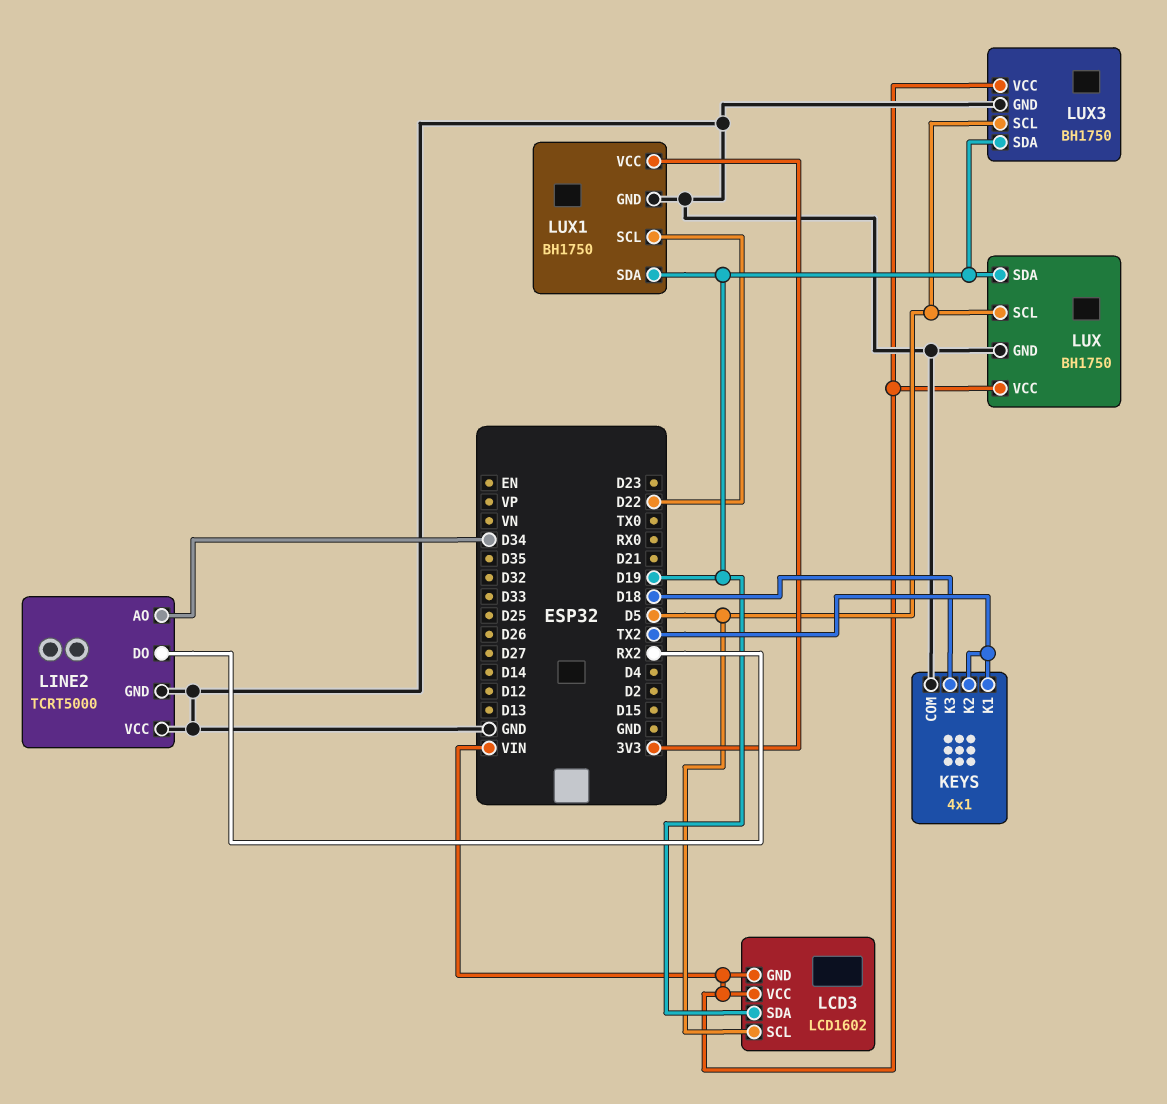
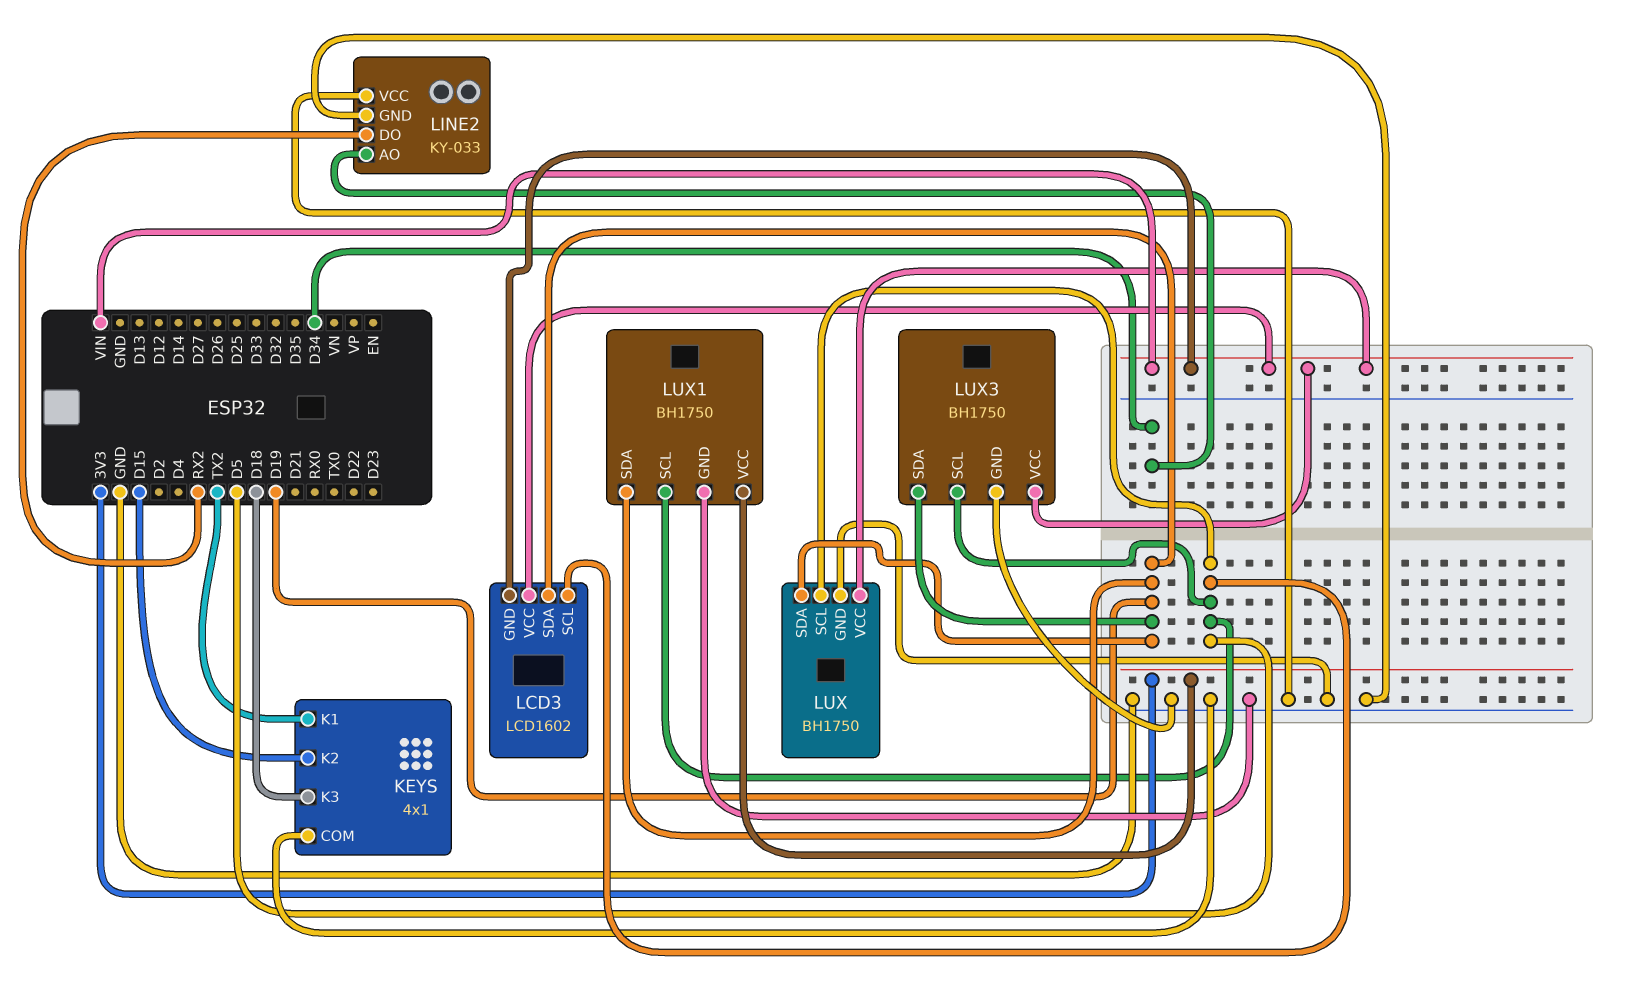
KEYS pin K2: TX2 -> D15
LINE2: TCRT5000 -> KY-033
LUX1 pin SCL: D22 -> D5

